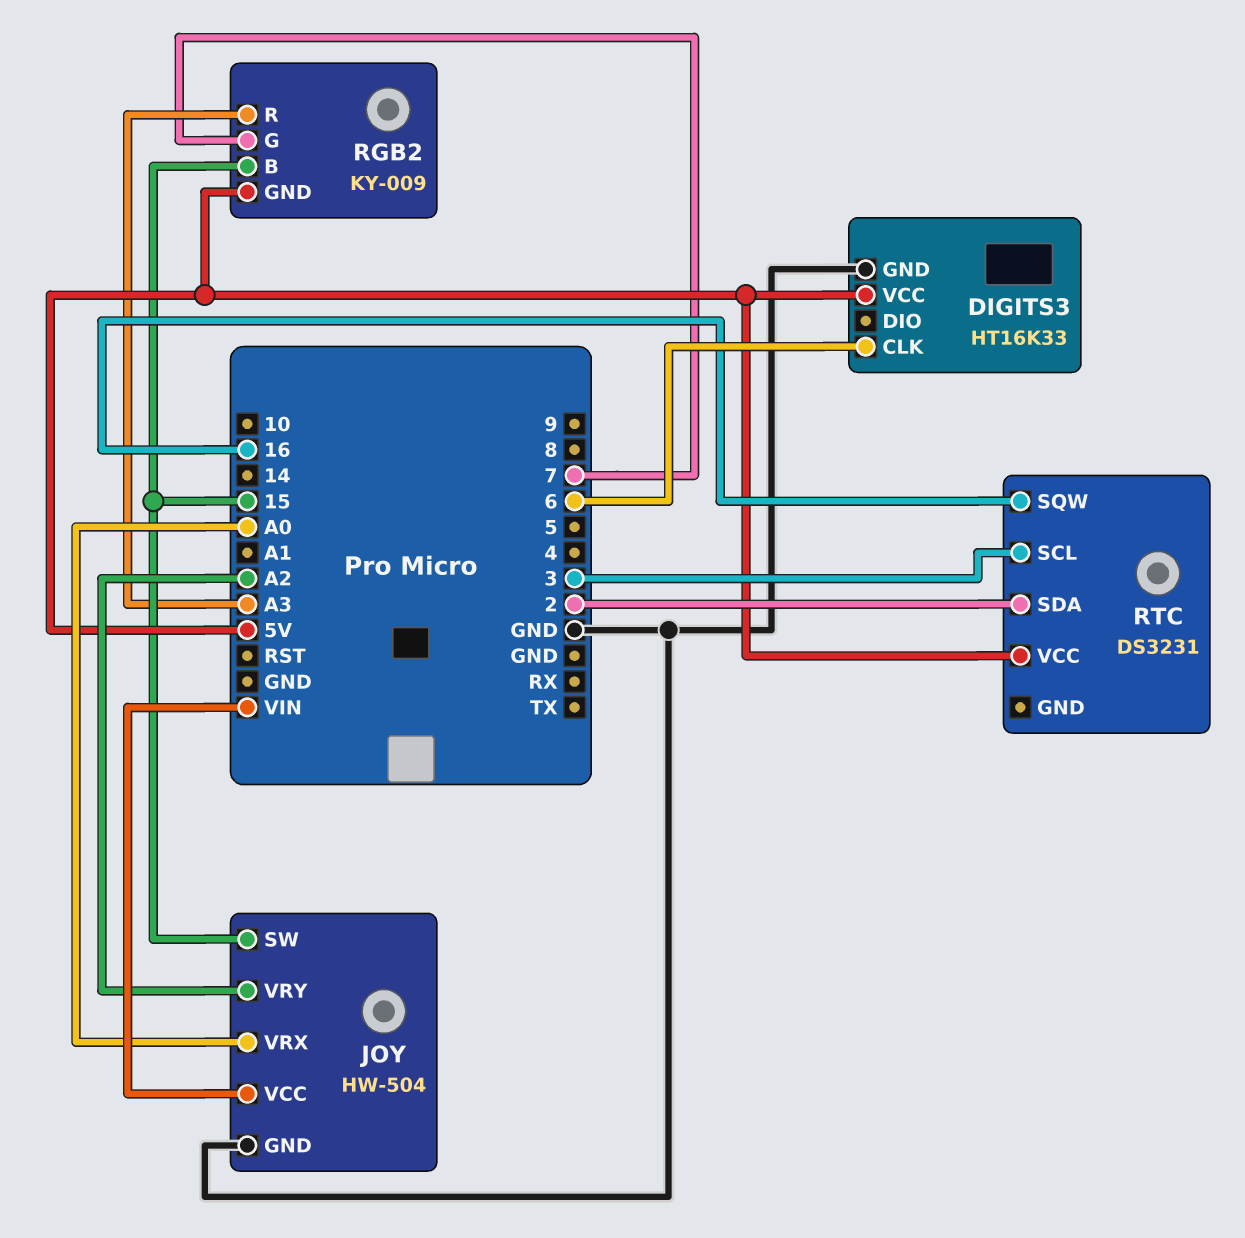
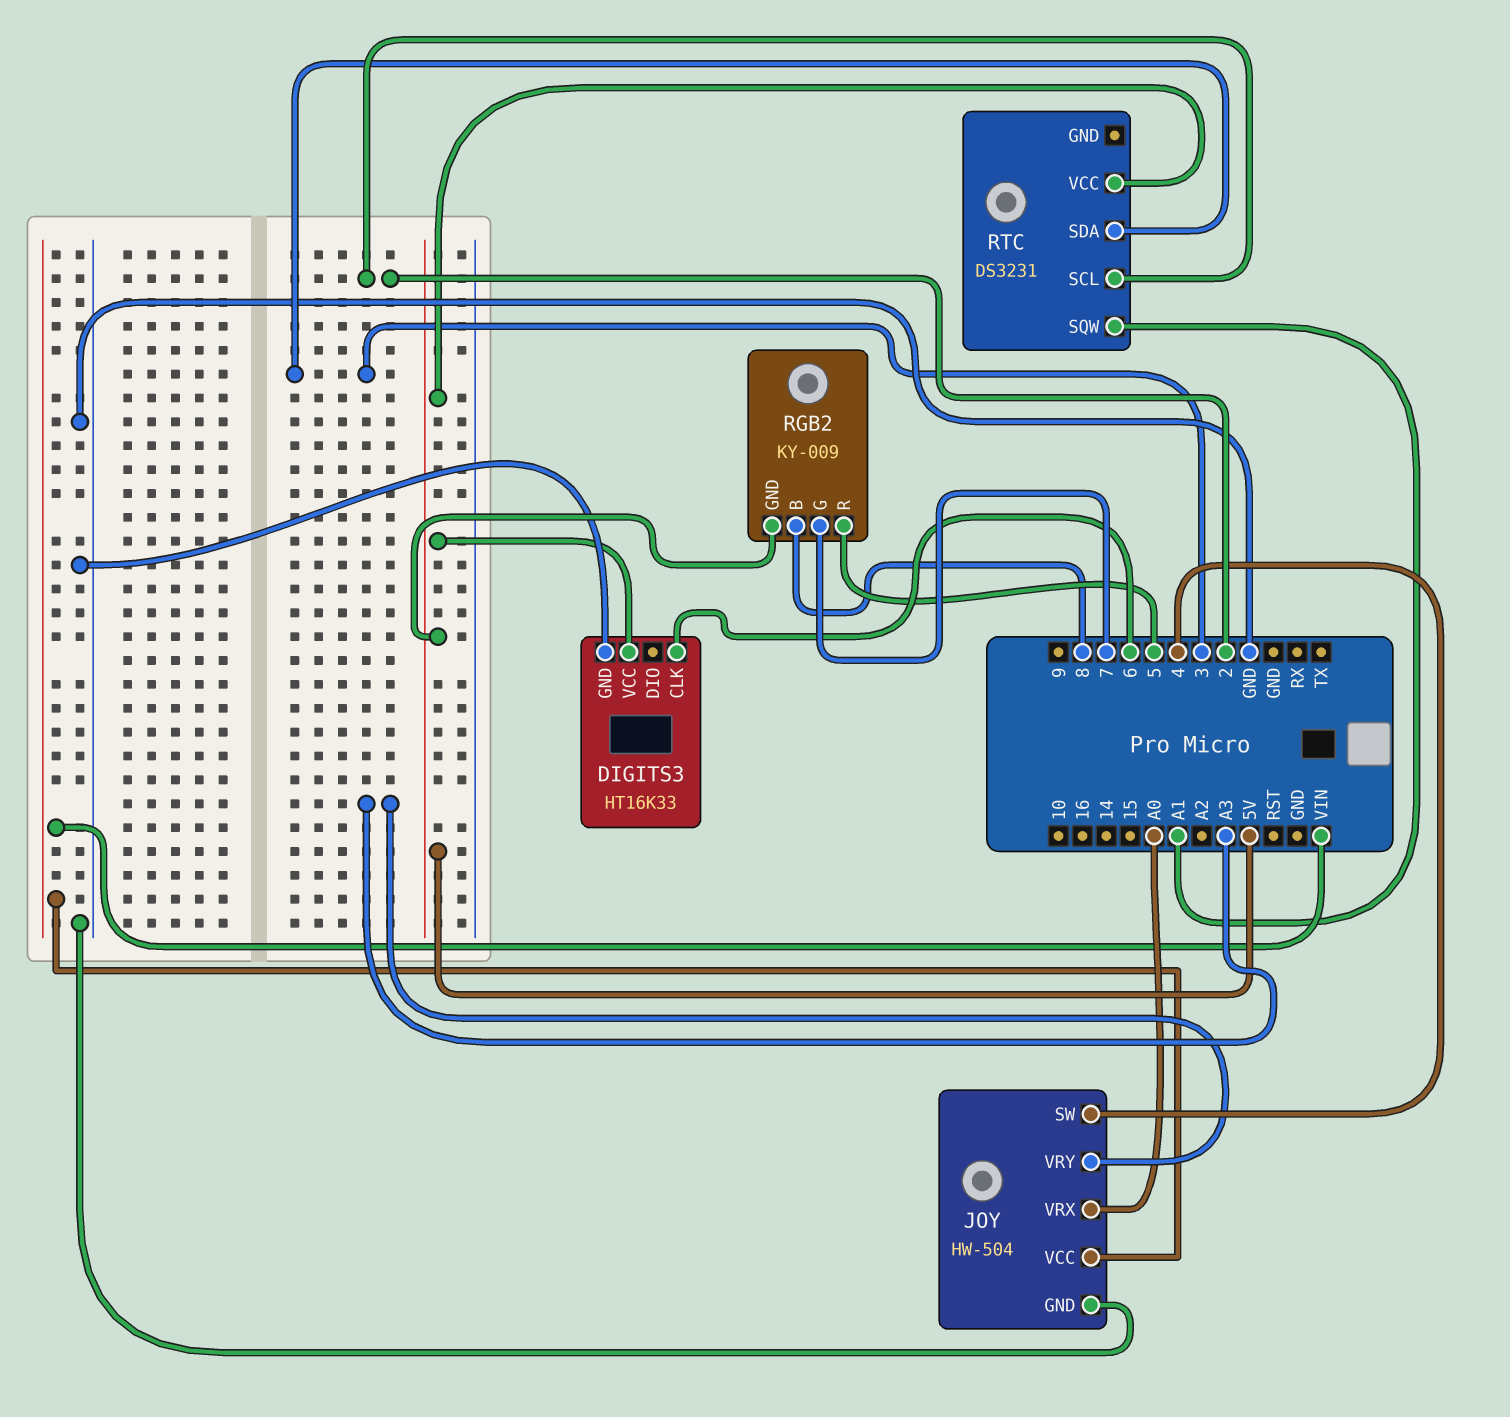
JOY pin SW: 15 -> 4
JOY pin VRY: A2 -> A3
RGB2 pin B: 15 -> 8
RGB2 pin R: A3 -> 5
RTC pin SCL: 3 -> 2
RTC pin SDA: 2 -> 3
RTC pin SQW: 16 -> A1

